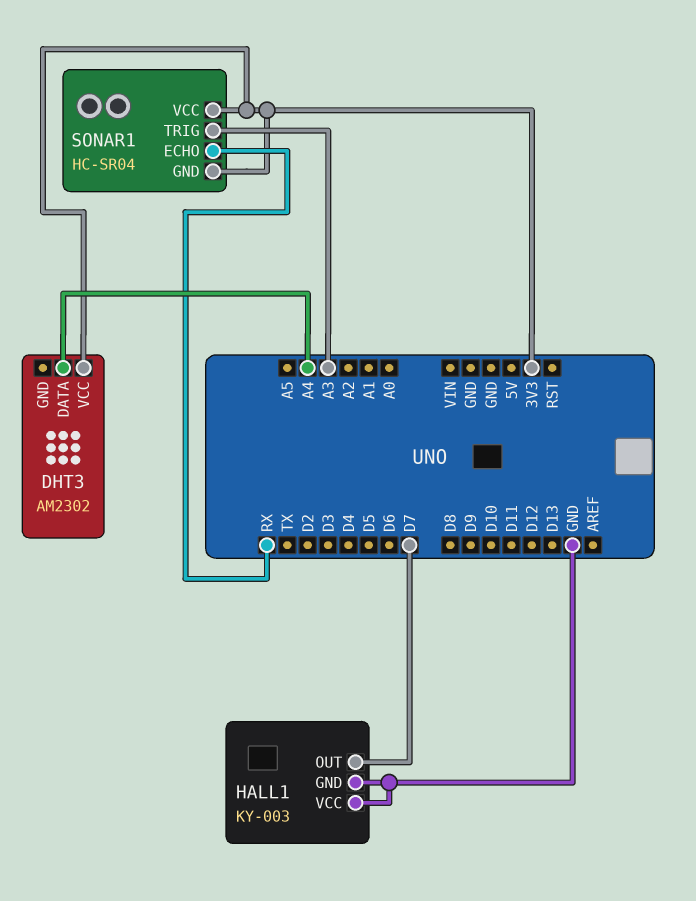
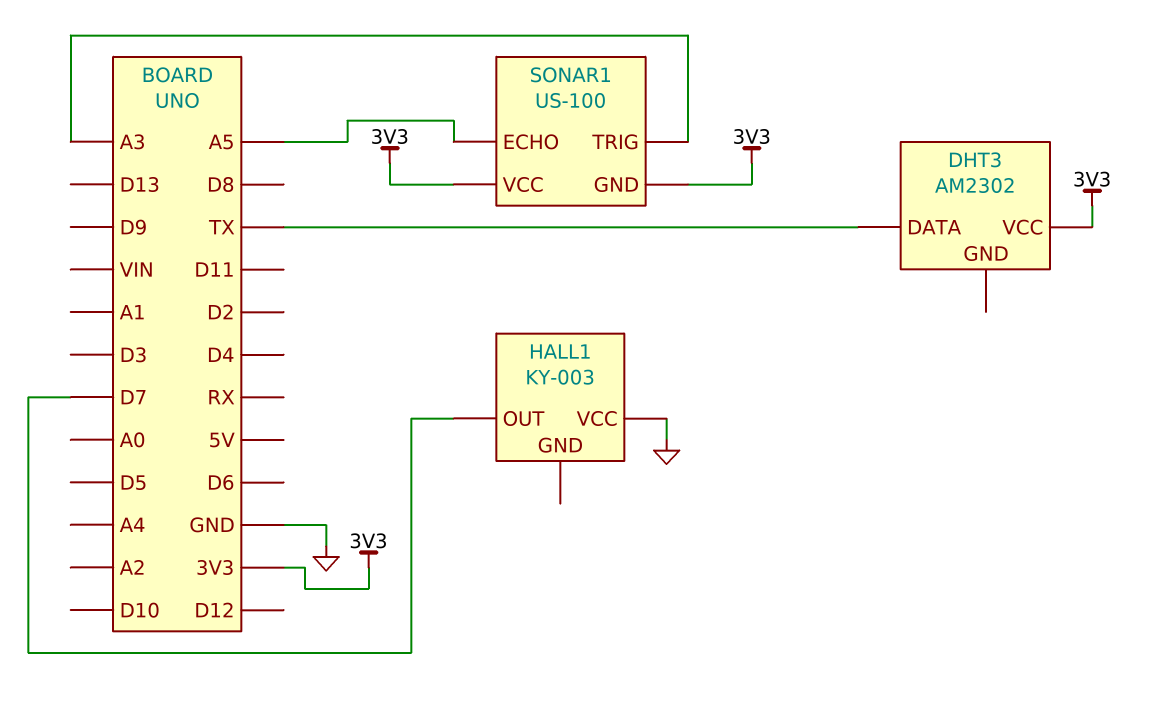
DHT3 pin DATA: A4 -> TX
HALL1 pin GND: GND -> none
SONAR1: HC-SR04 -> US-100
SONAR1 pin ECHO: RX -> A5

